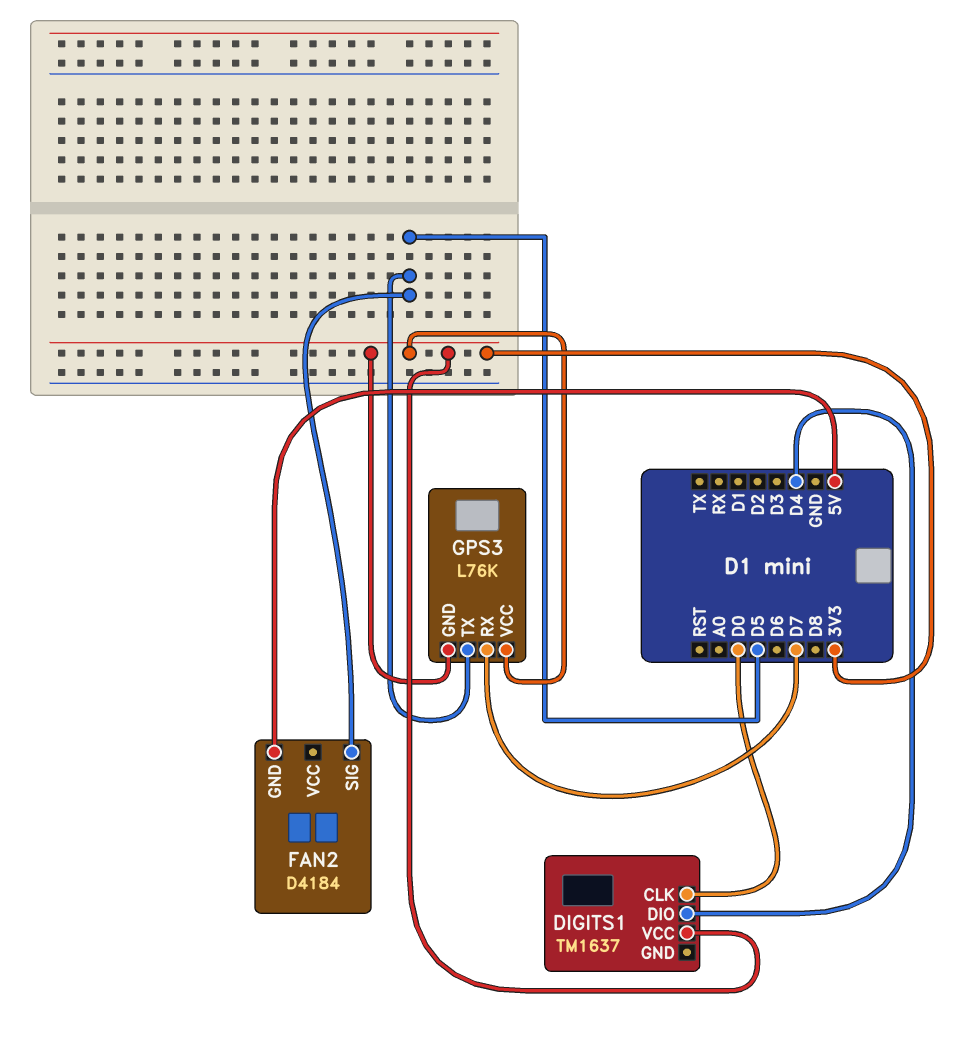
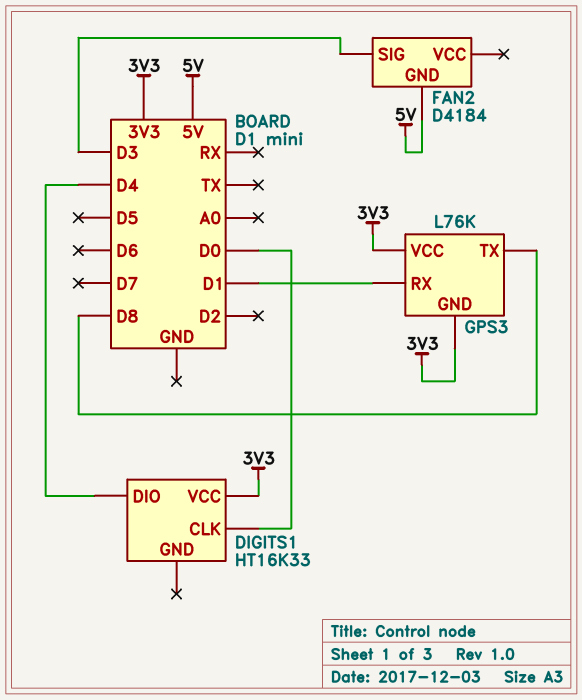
DIGITS1: TM1637 -> HT16K33
FAN2 pin SIG: D5 -> D3
GPS3 pin RX: D7 -> D1
GPS3 pin TX: D5 -> D8

